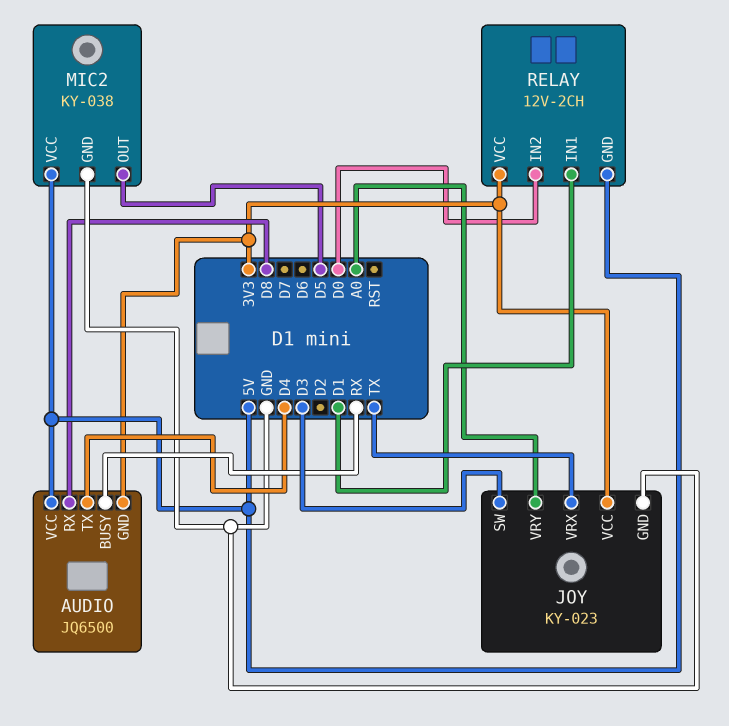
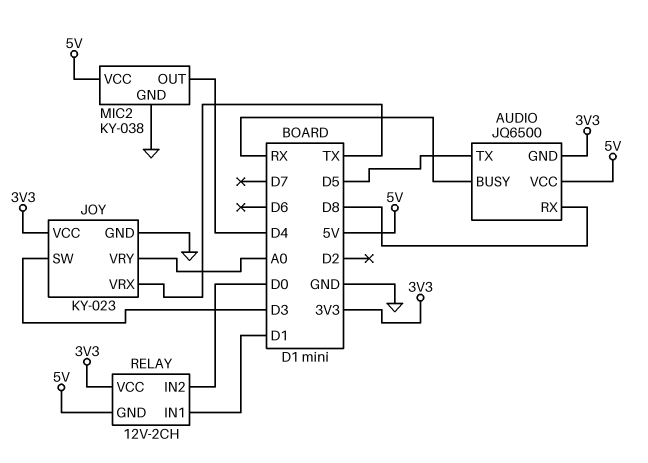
AUDIO pin TX: D4 -> D5
MIC2 pin OUT: D5 -> D4

